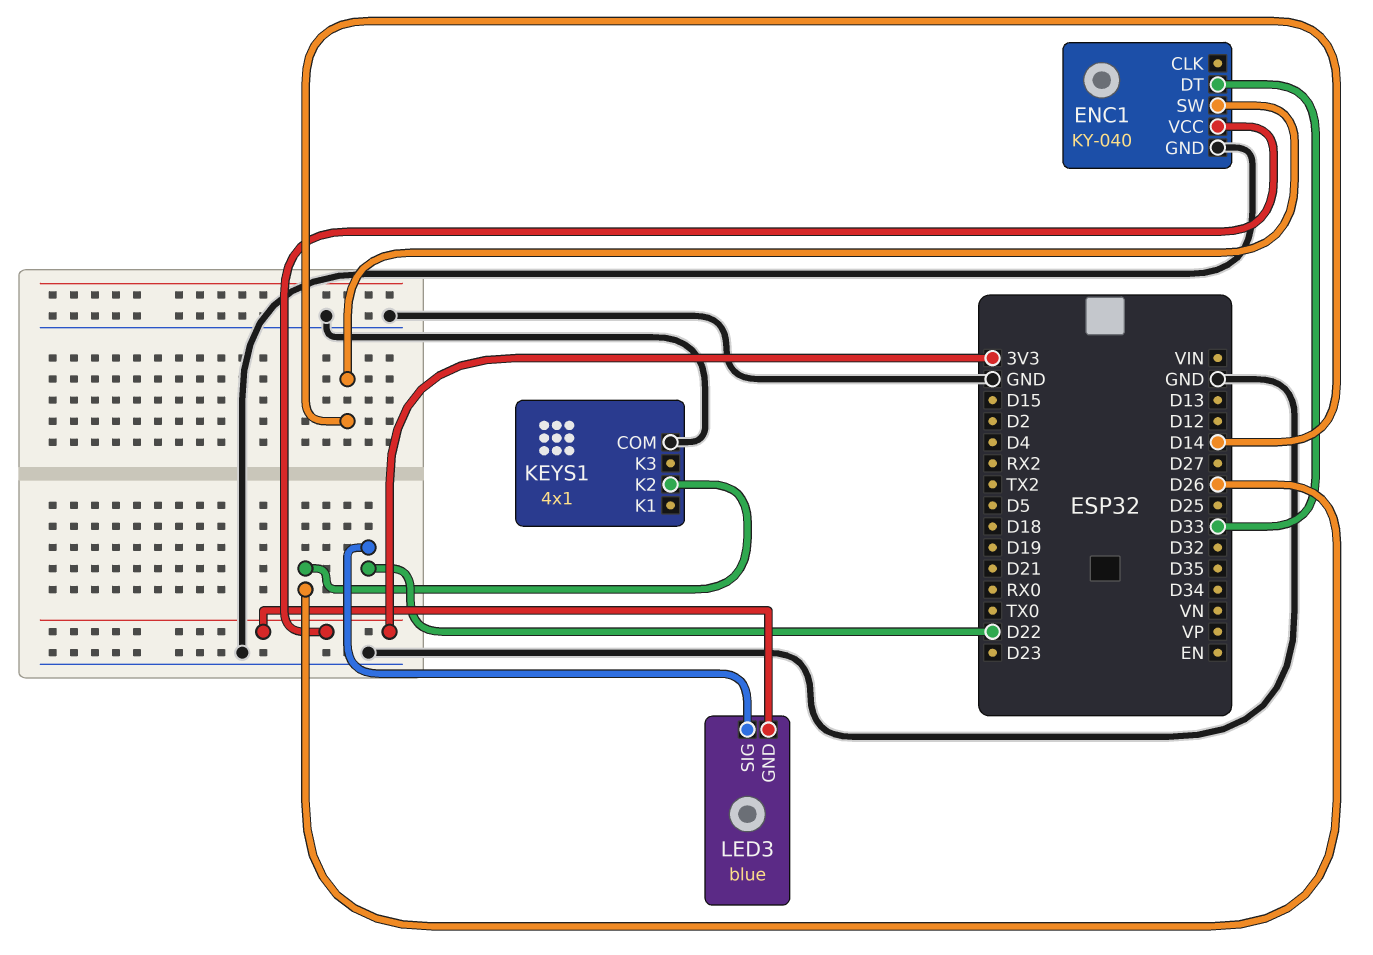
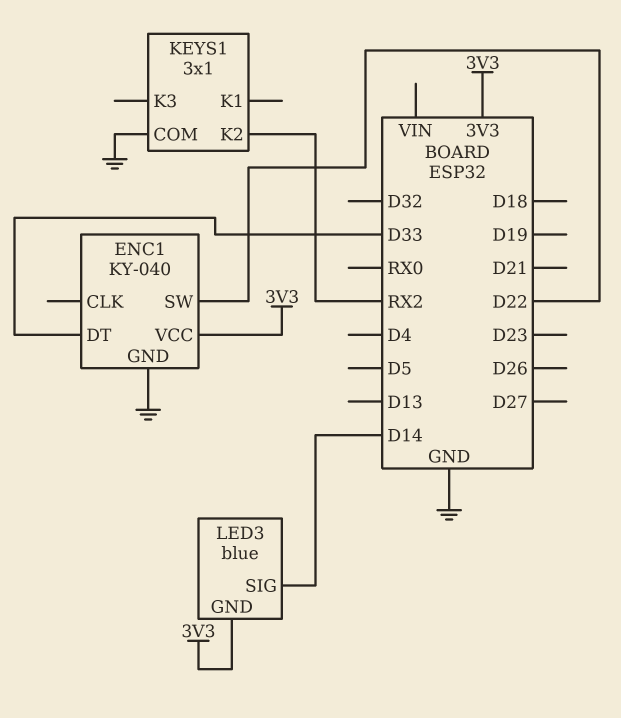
ENC1 pin SW: D14 -> D22
KEYS1: 4x1 -> 3x1
KEYS1 pin K2: D26 -> RX2
LED3 pin SIG: D22 -> D14

